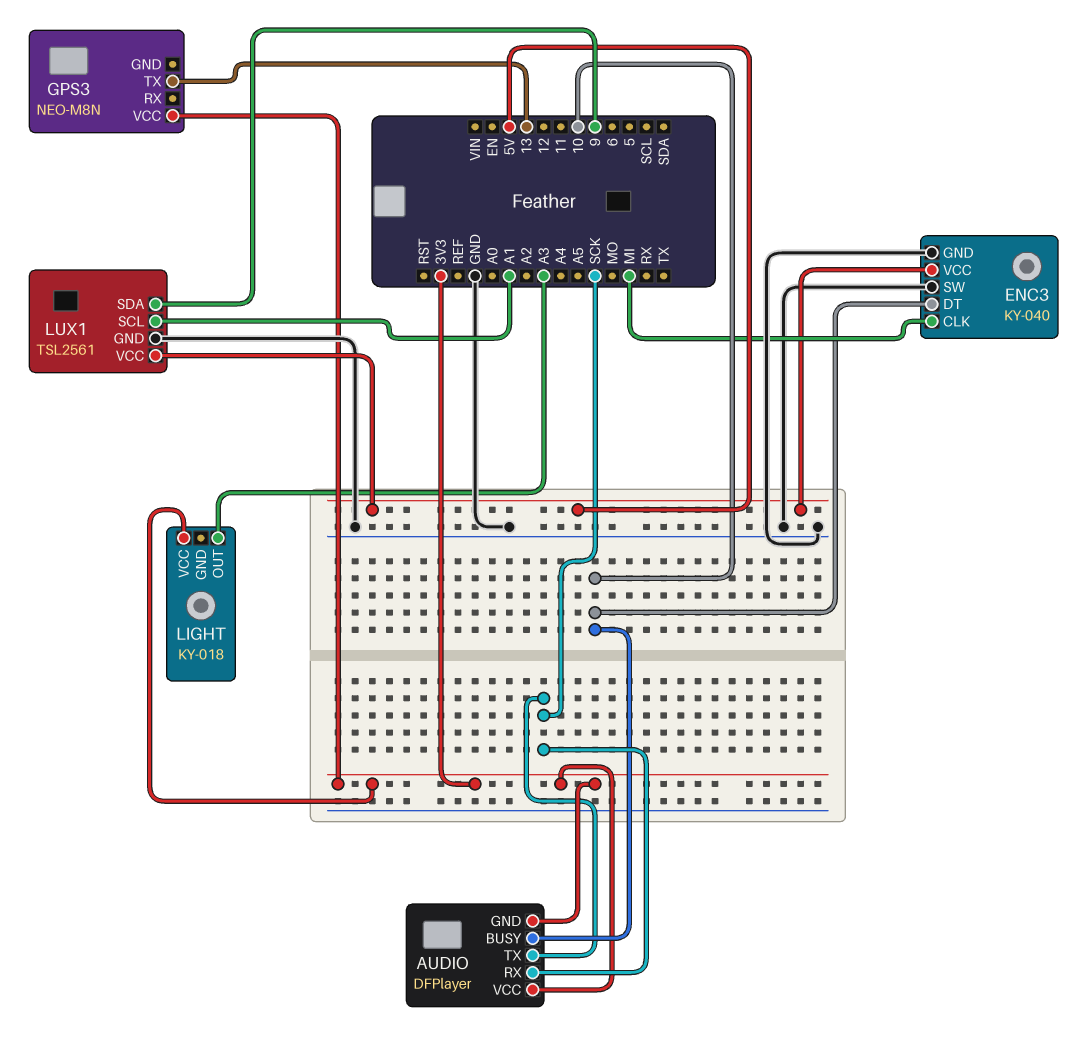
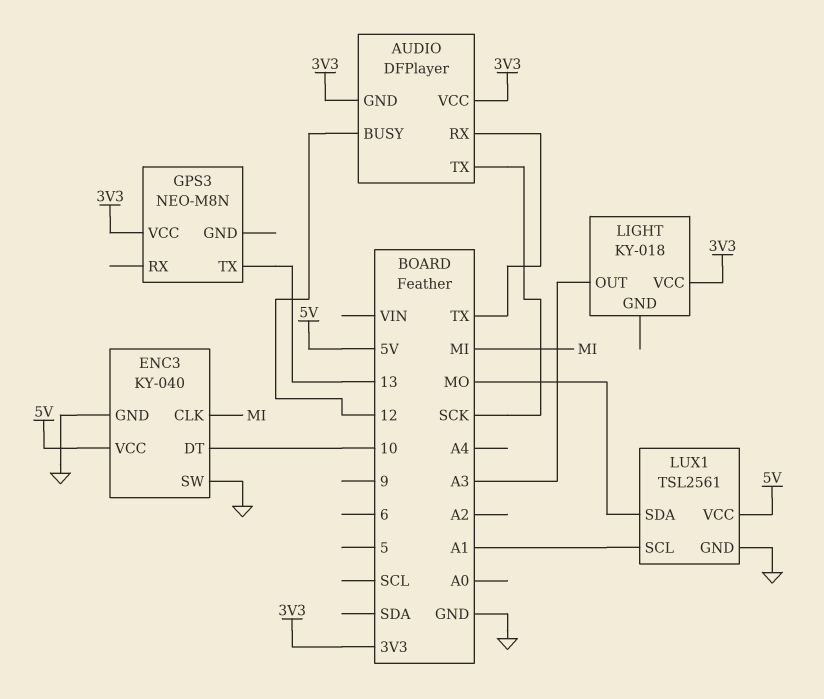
AUDIO pin BUSY: 10 -> 12
AUDIO pin RX: SCK -> TX
LUX1 pin SDA: 9 -> MO

